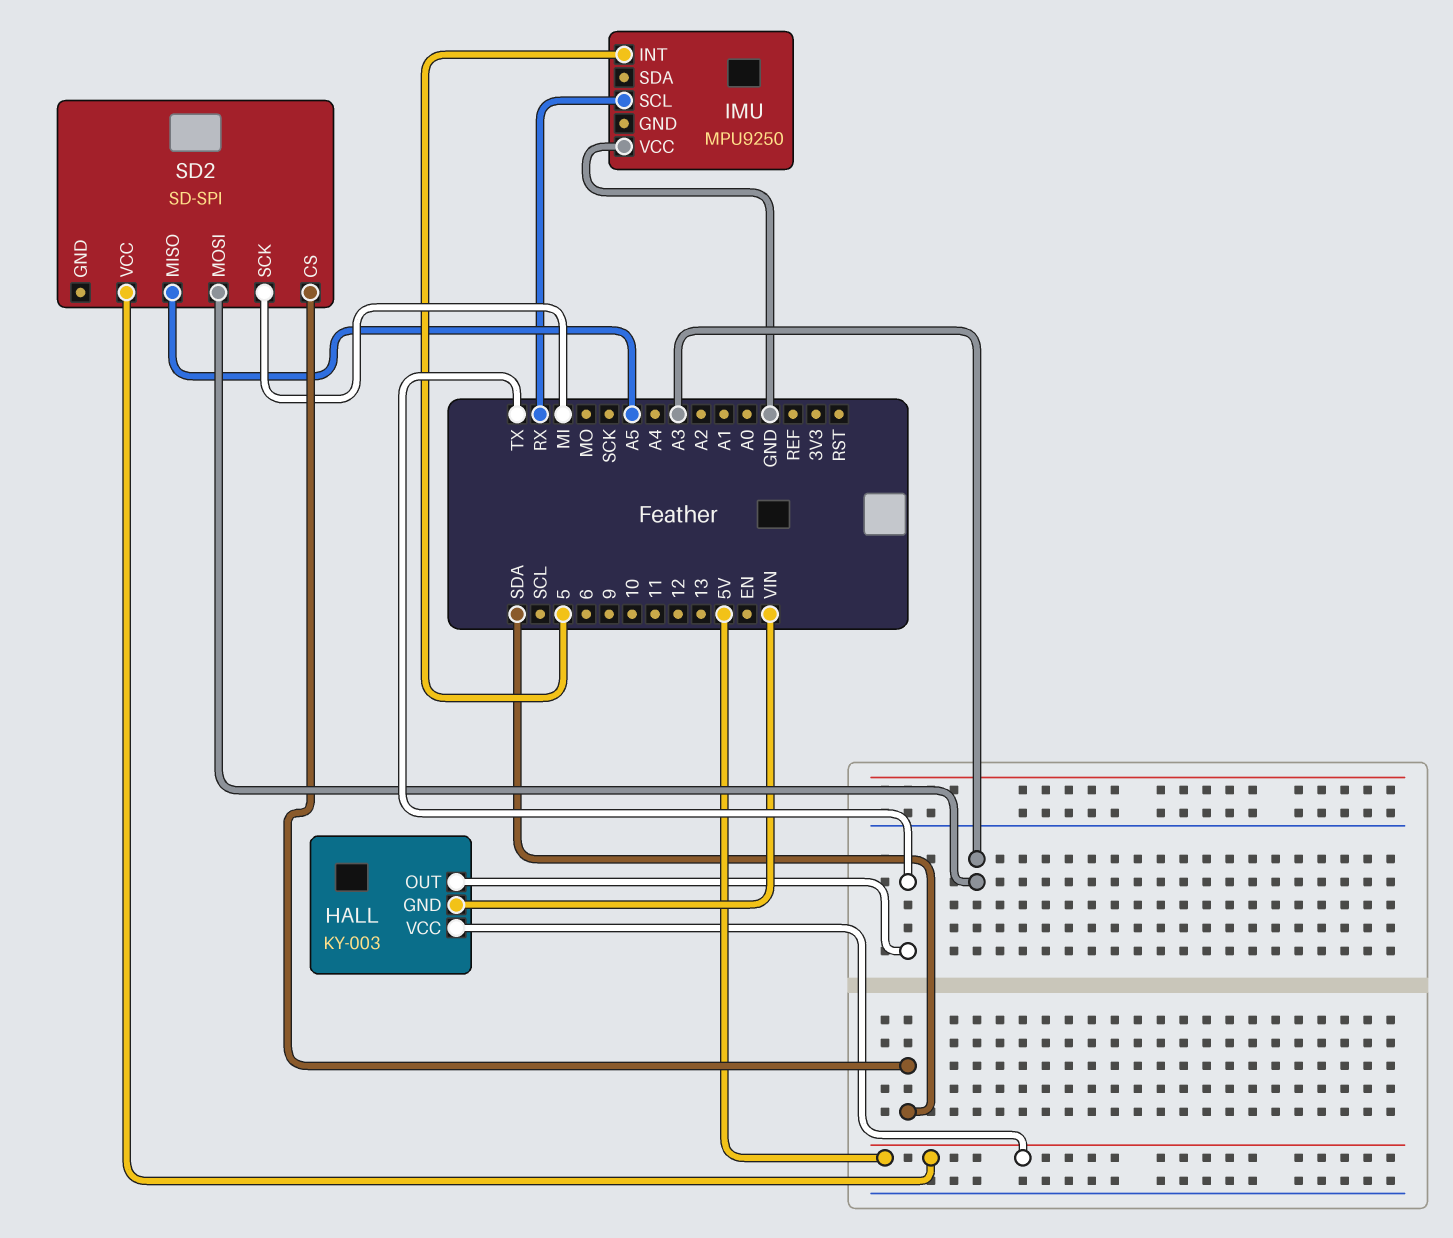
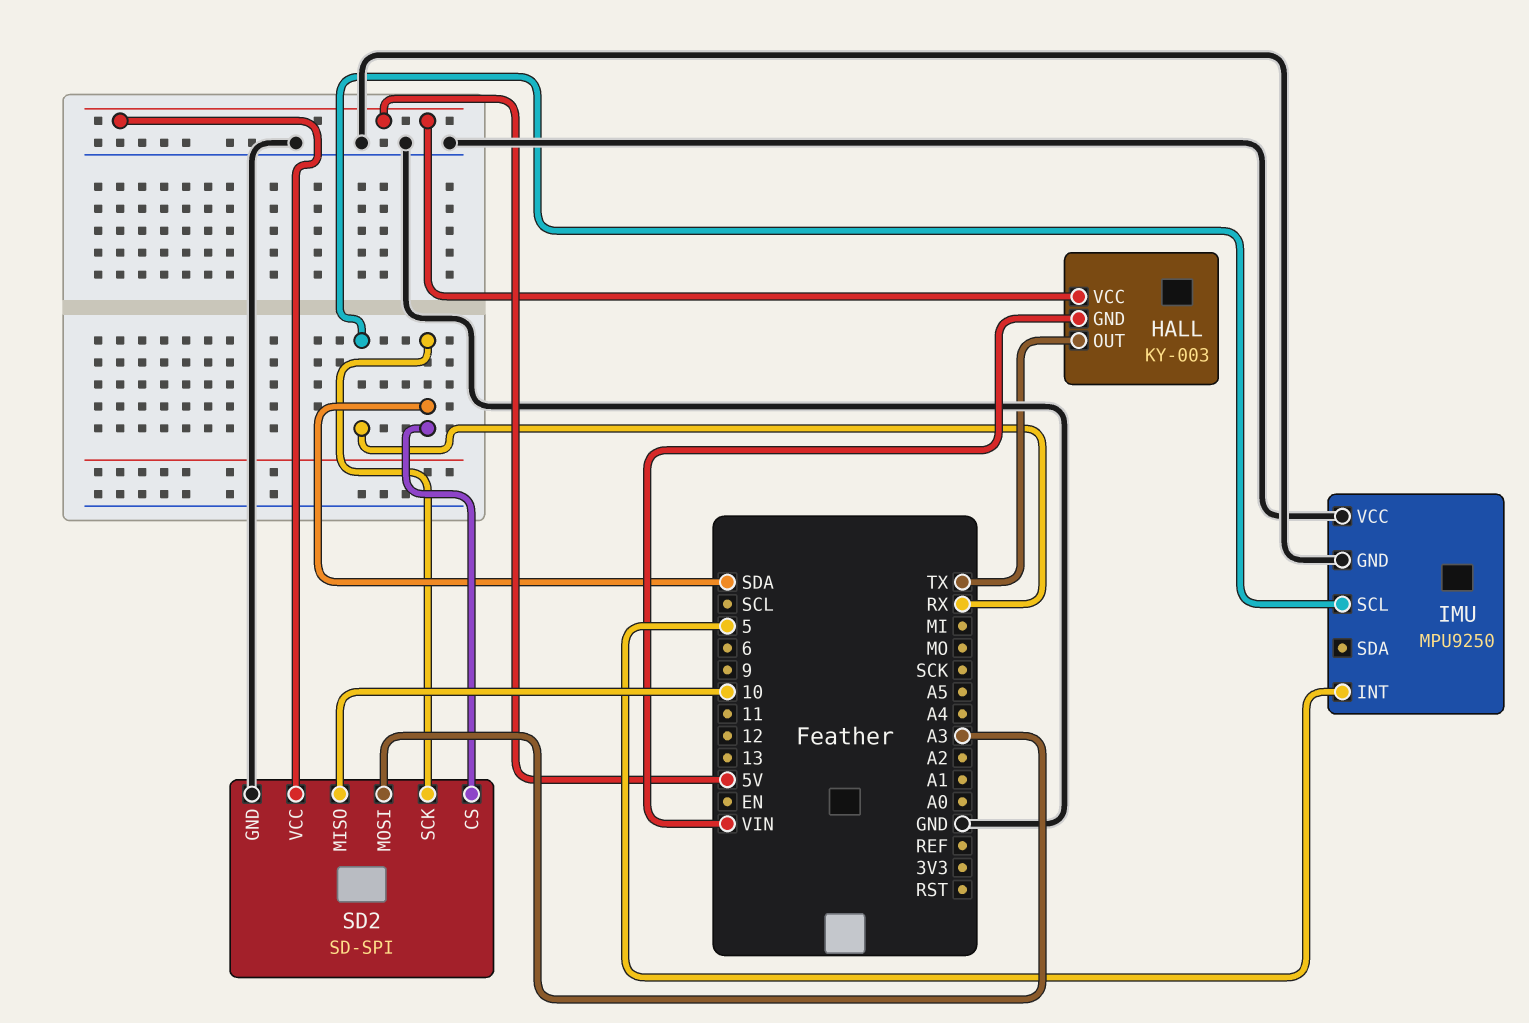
IMU pin GND: none -> GND
SD2 pin GND: none -> GND
SD2 pin MISO: A5 -> 10
SD2 pin SCK: MI -> SDA

